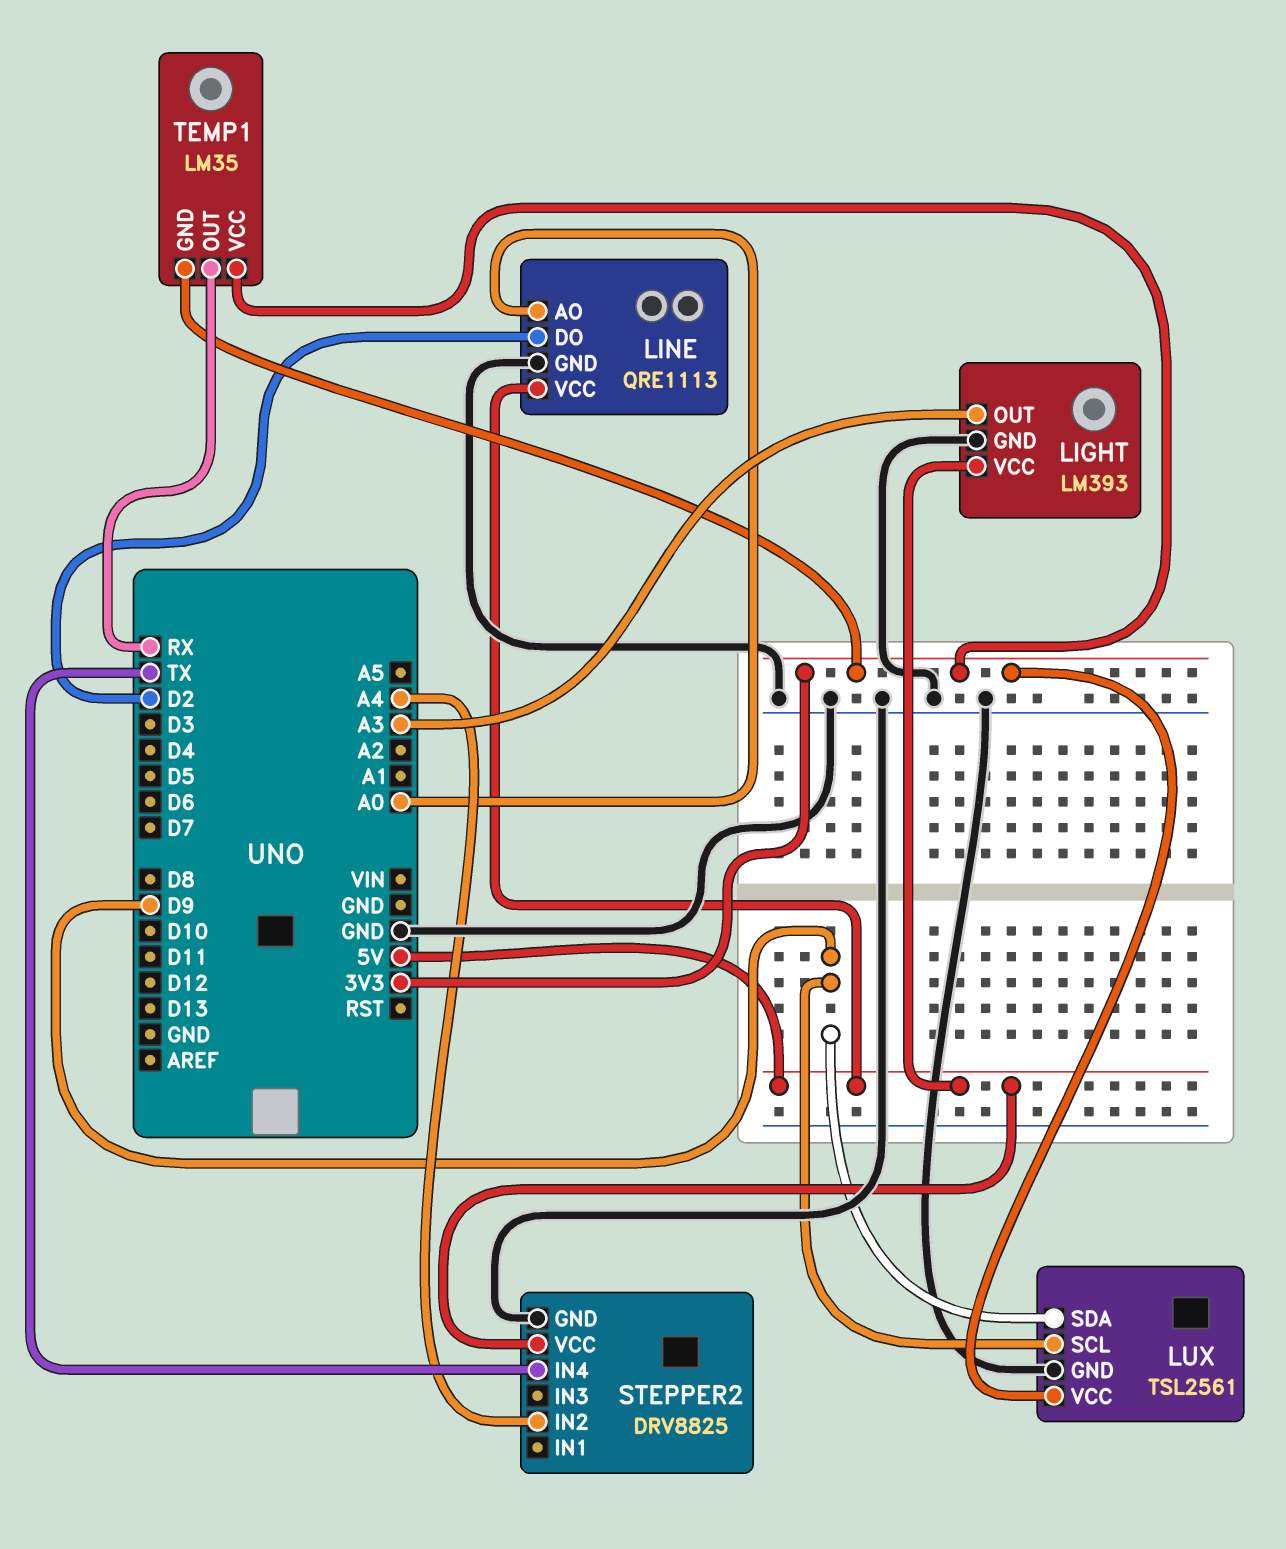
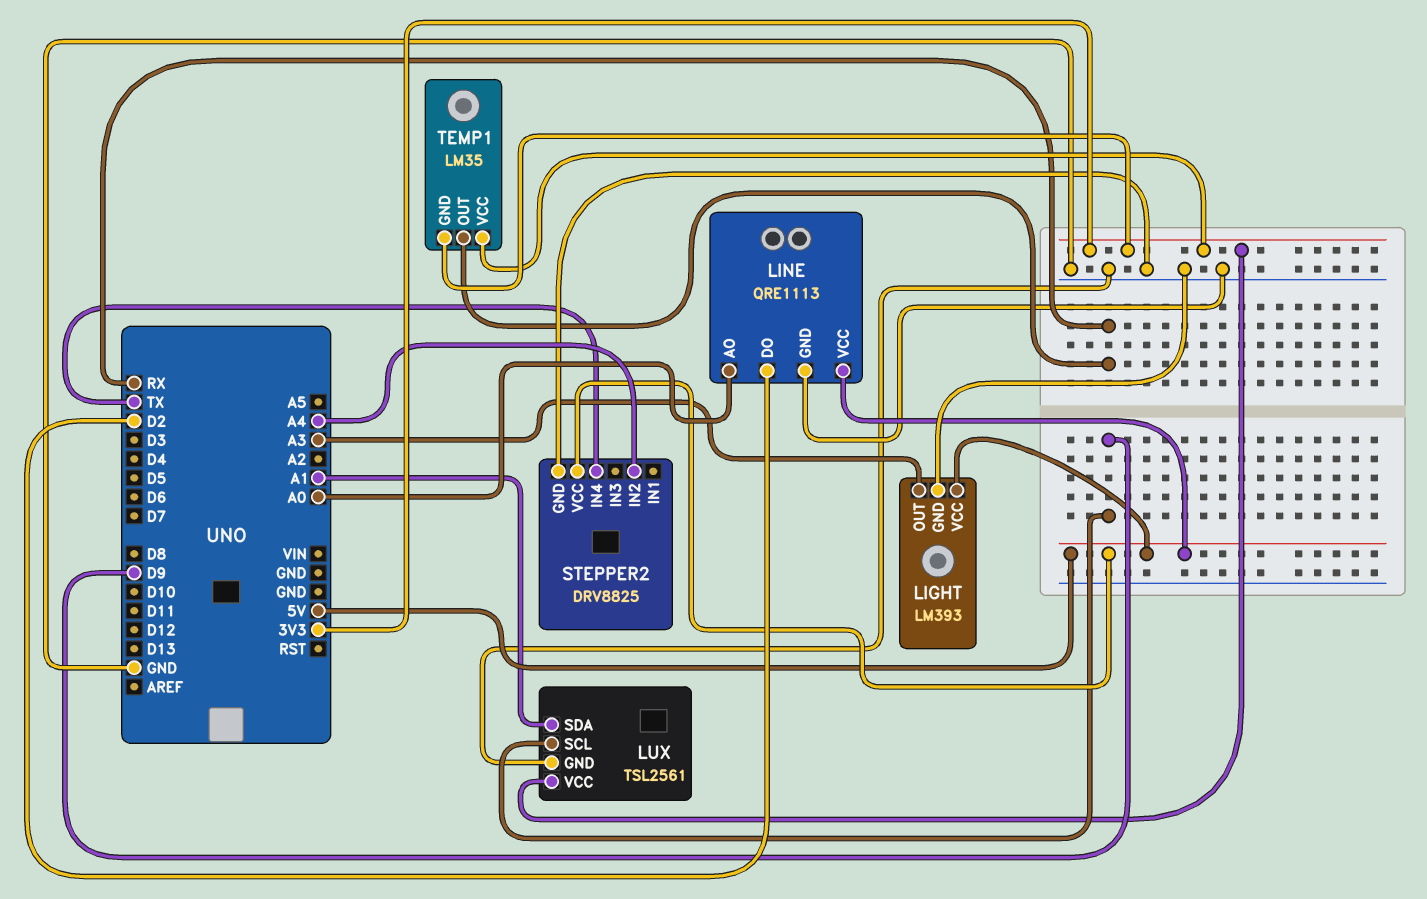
LUX pin SDA: D9 -> A1

